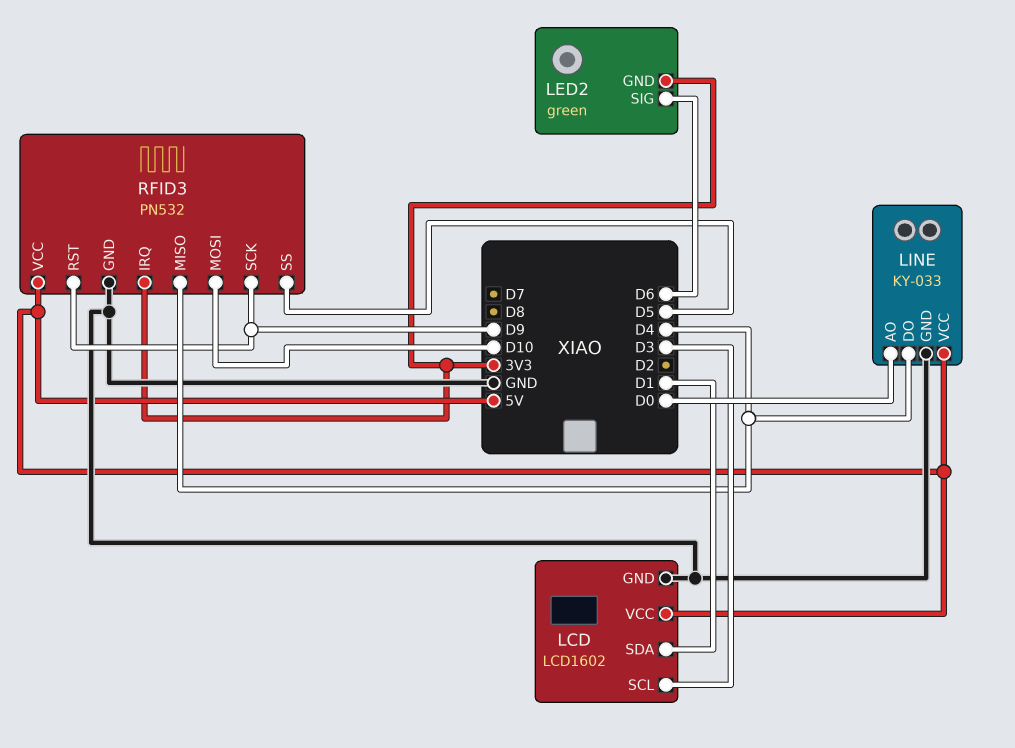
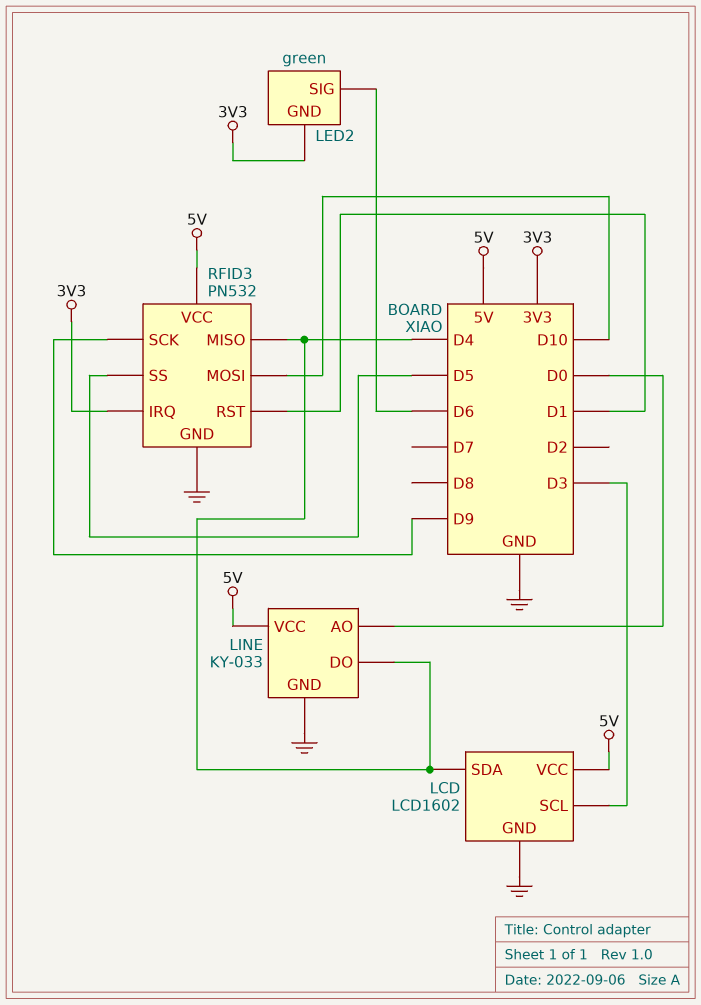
LCD pin SDA: D1 -> D4
RFID3 pin RST: D9 -> D1

